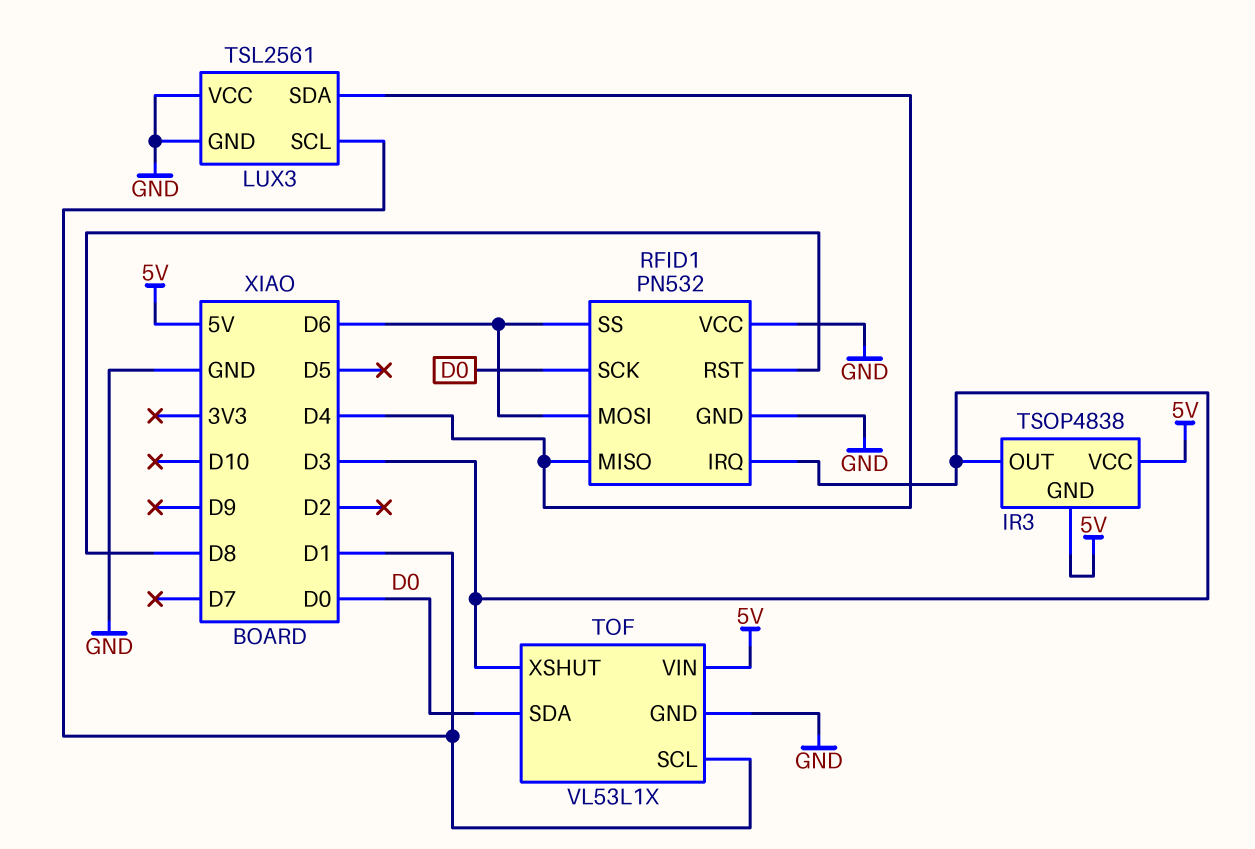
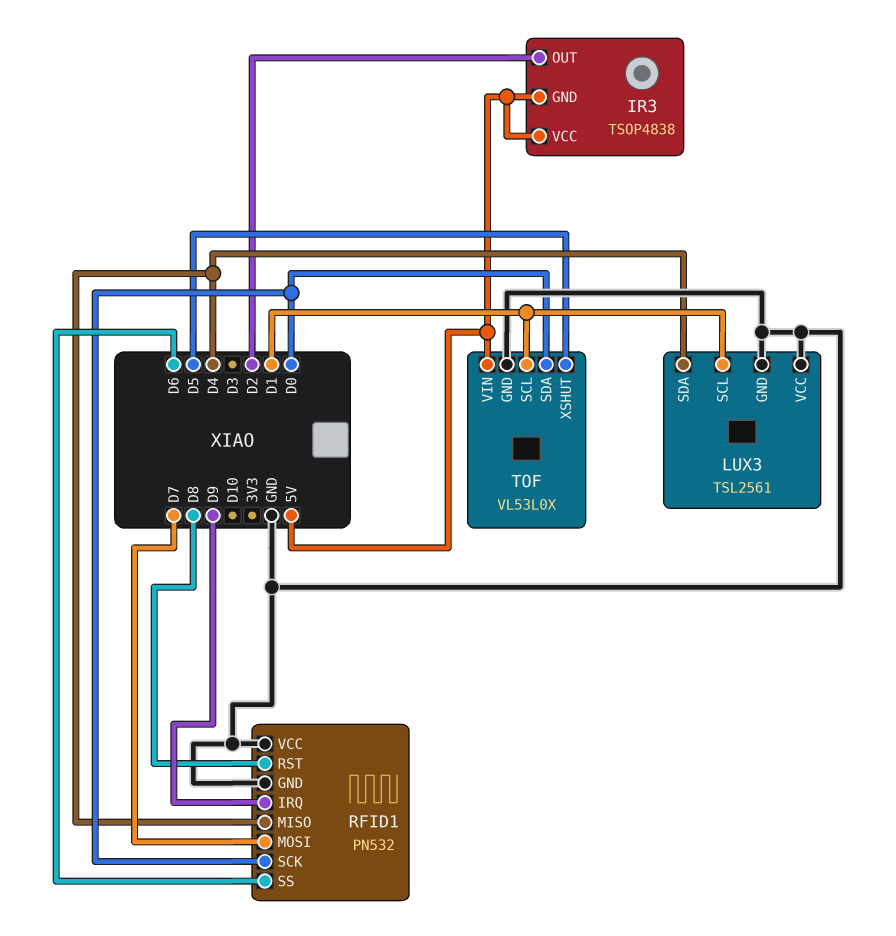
IR3 pin OUT: D3 -> D2
RFID1 pin IRQ: D3 -> D9
RFID1 pin MOSI: D6 -> D7
TOF: VL53L1X -> VL53L0X
TOF pin XSHUT: D3 -> D5

